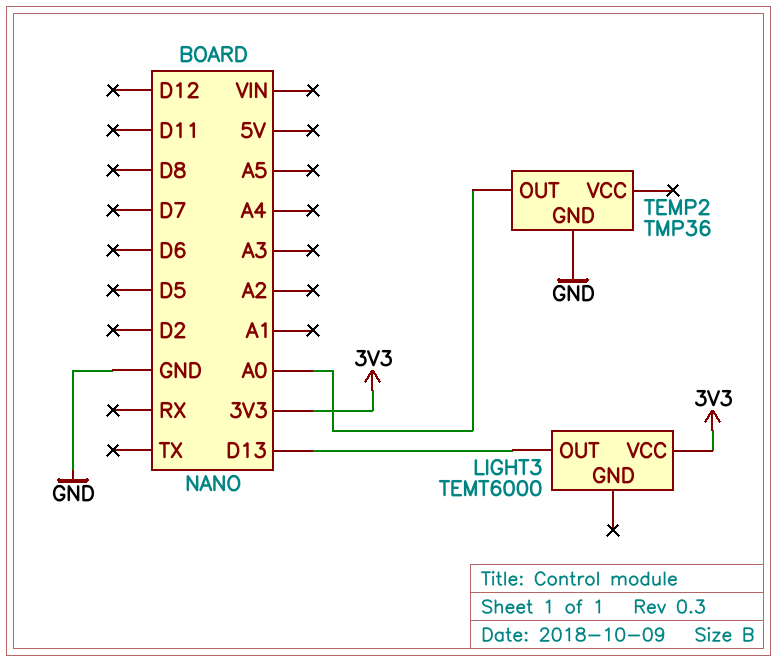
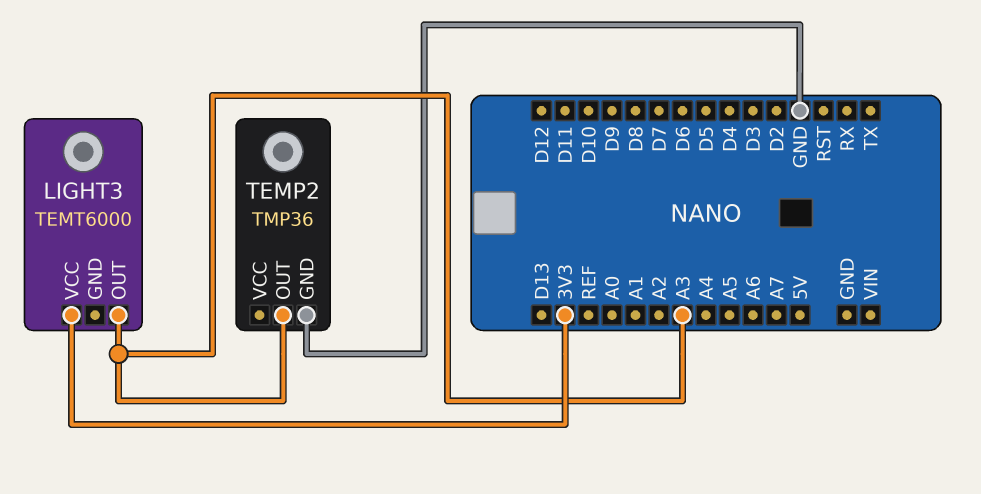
LIGHT3 pin OUT: D13 -> A3
TEMP2 pin OUT: A0 -> A3

